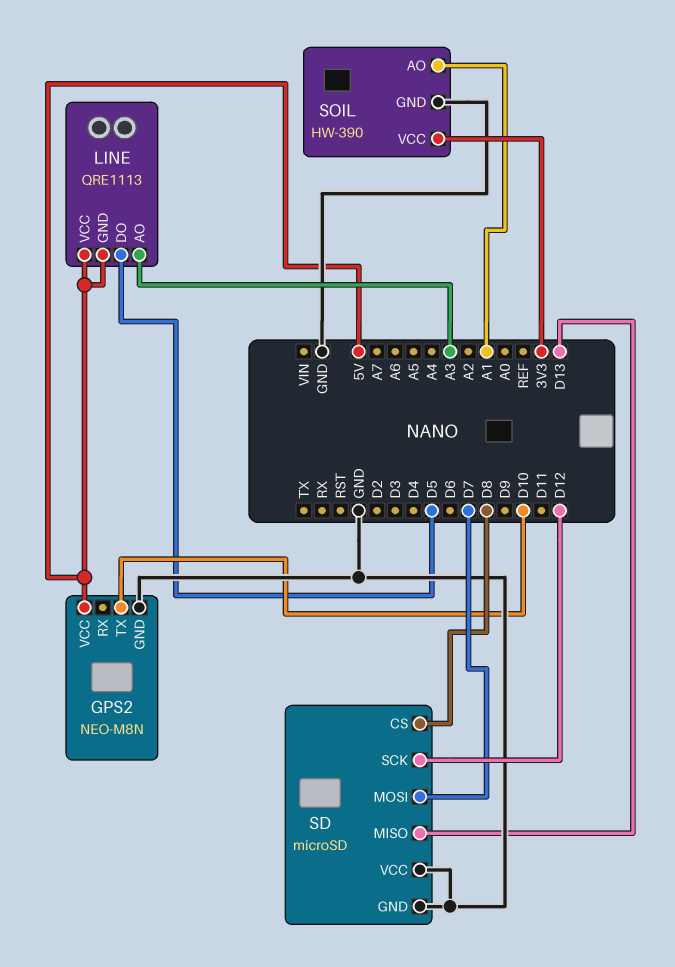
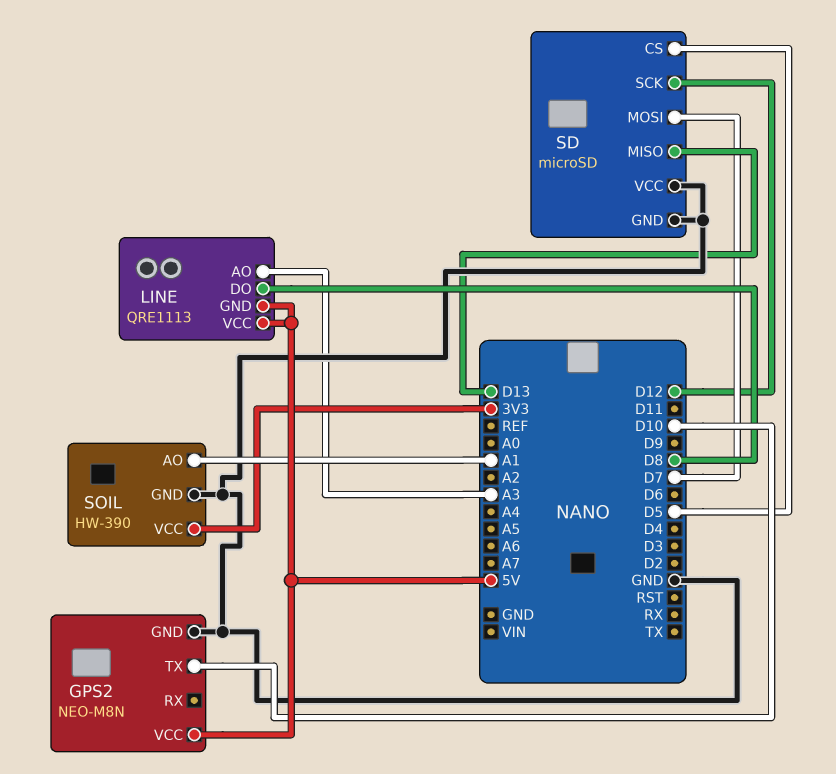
LINE pin DO: D5 -> D8
SD pin CS: D8 -> D5

